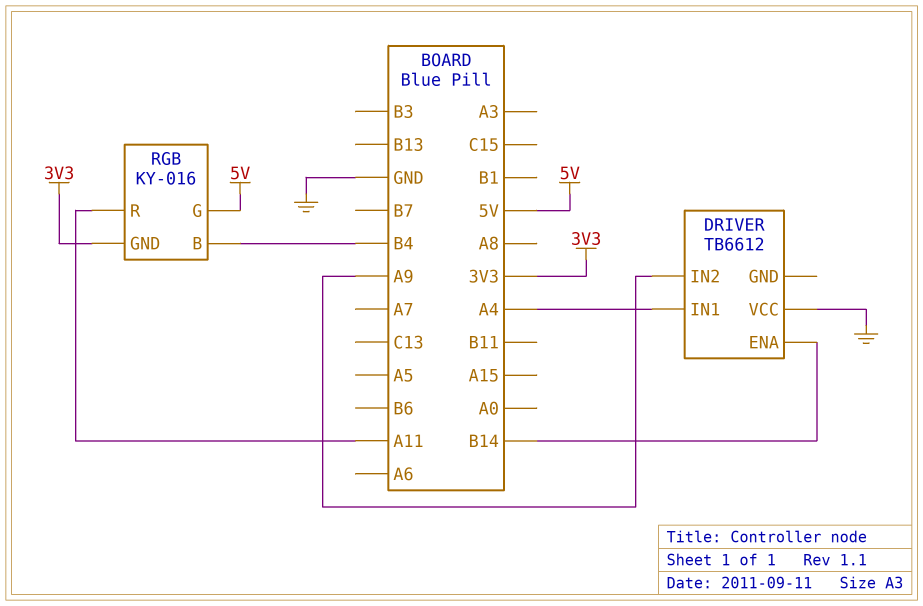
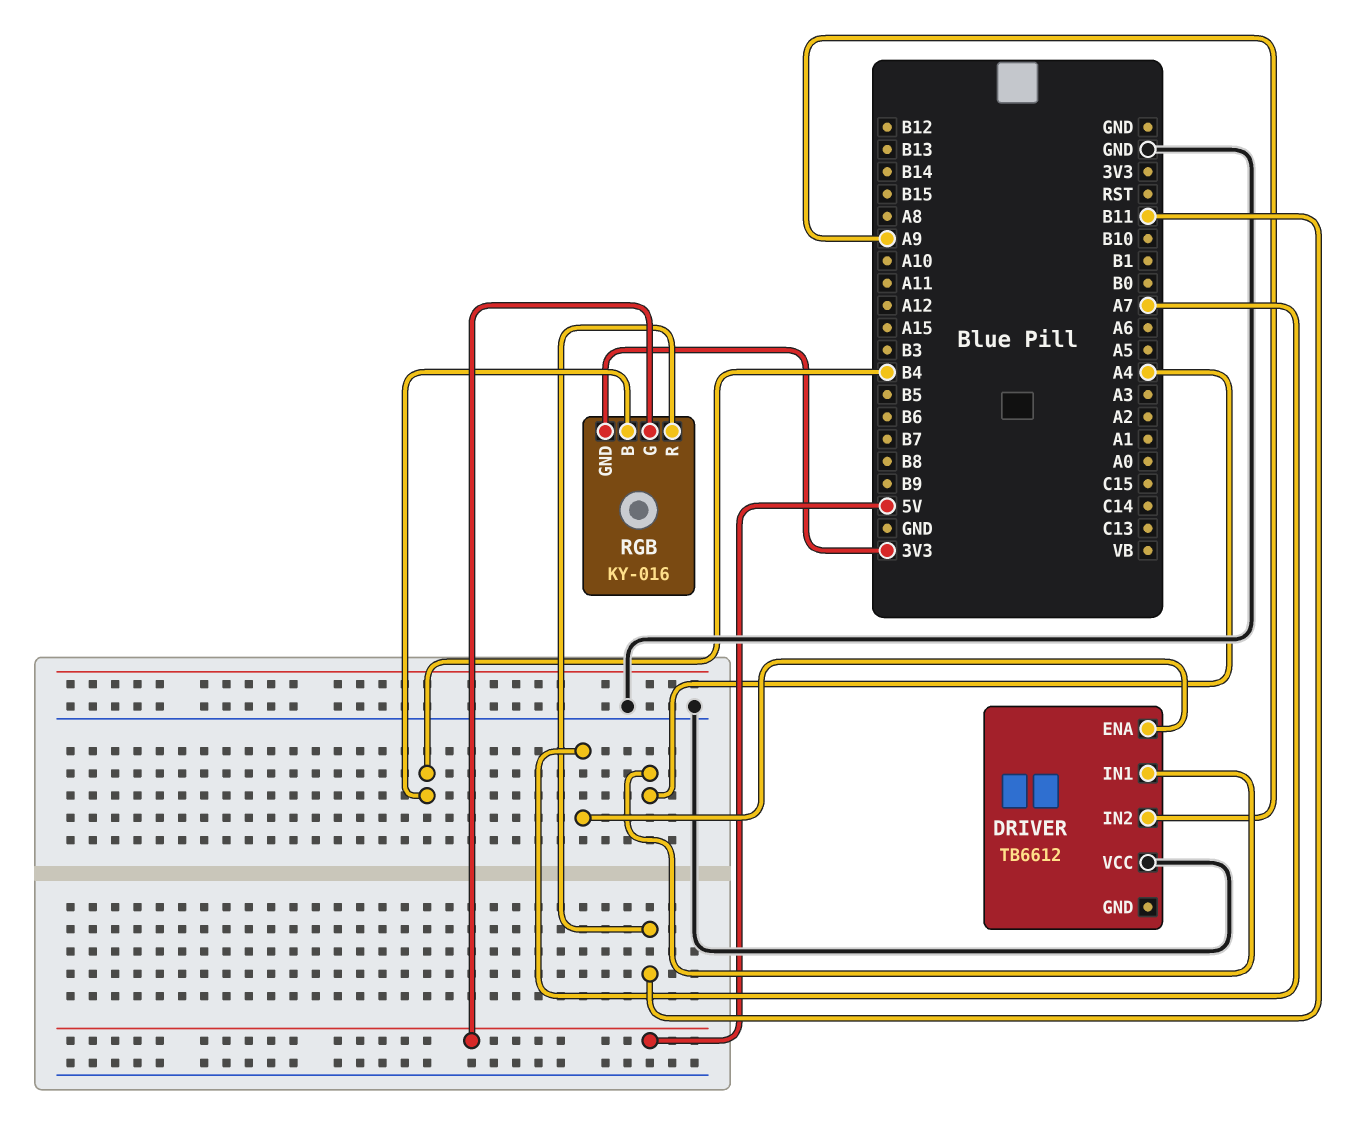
DRIVER pin ENA: B14 -> A7
RGB pin R: A11 -> B11

